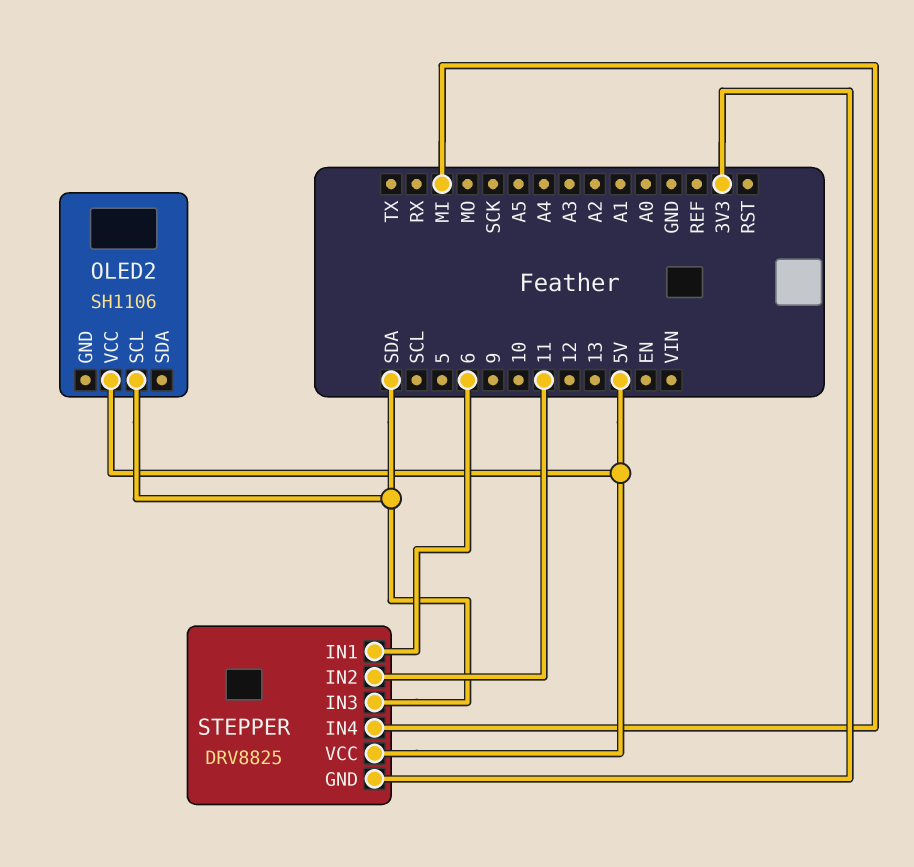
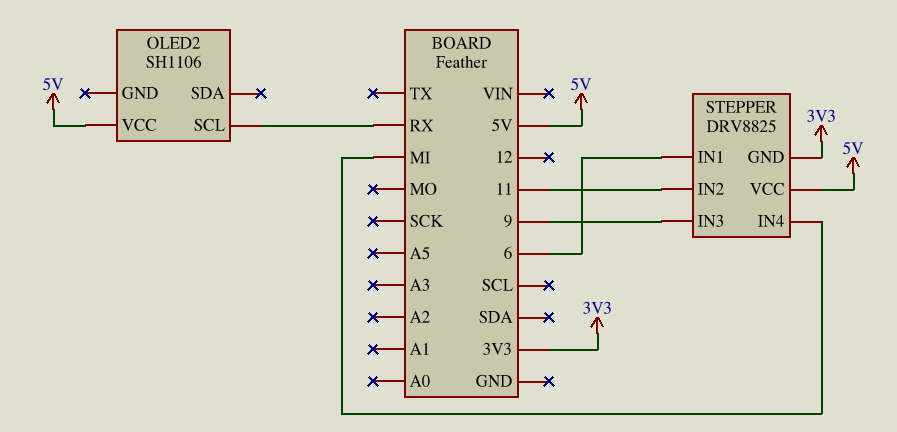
OLED2 pin SCL: SDA -> RX
STEPPER pin IN3: SDA -> 9

